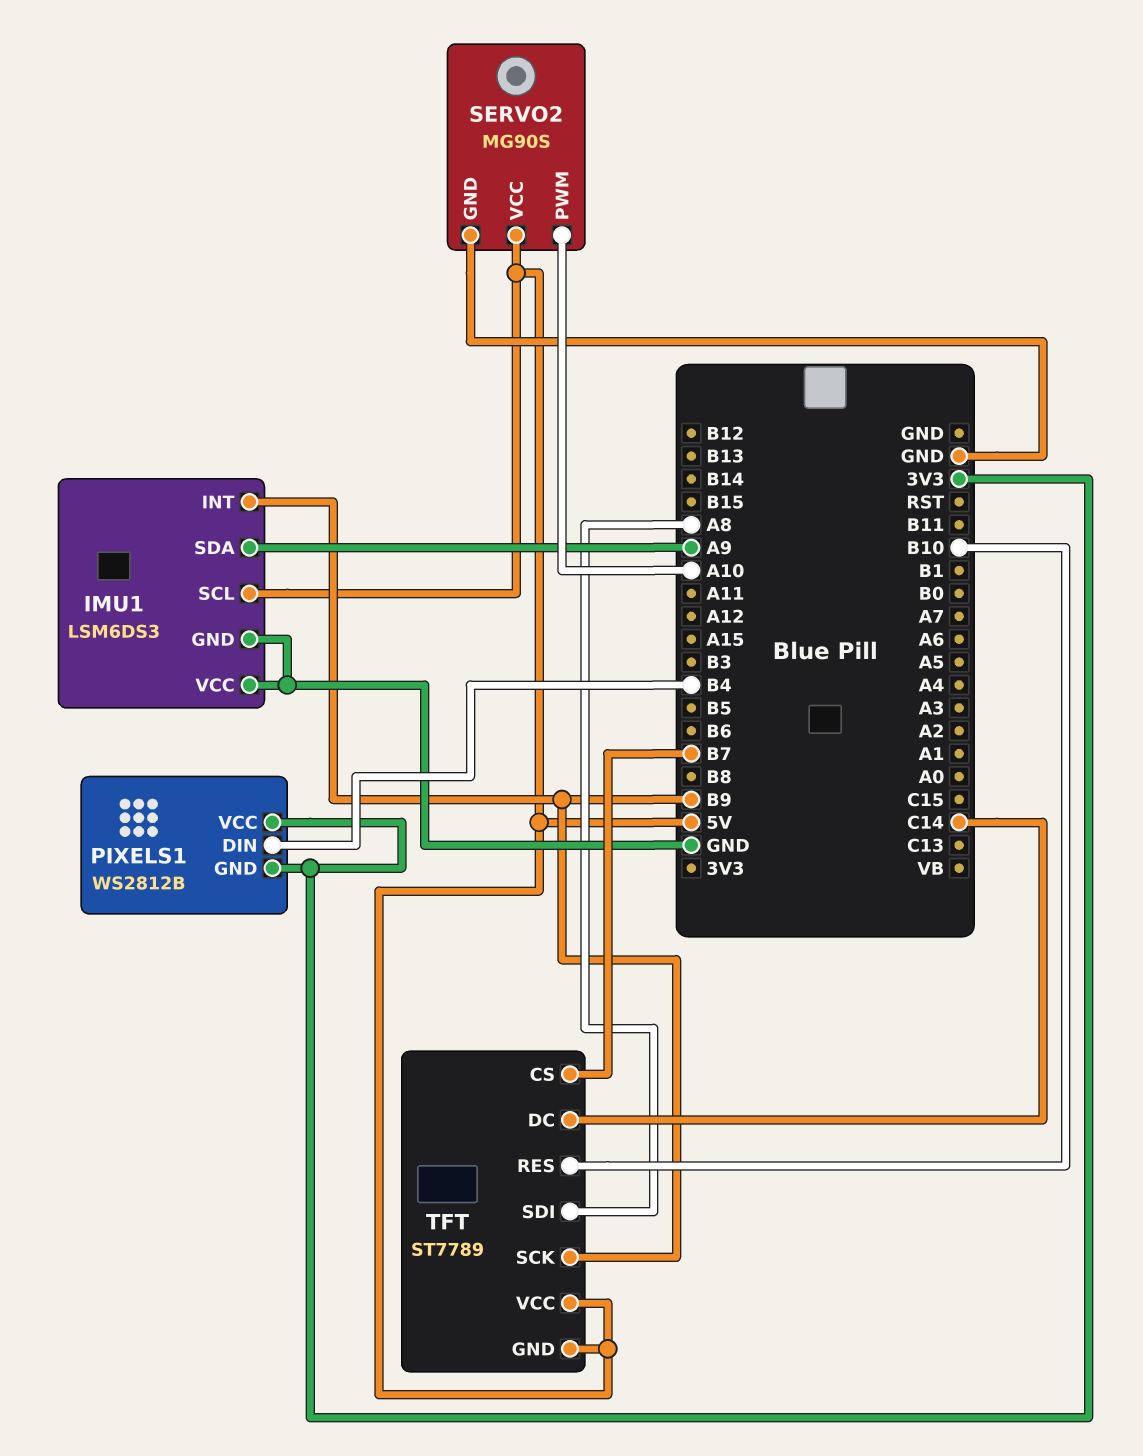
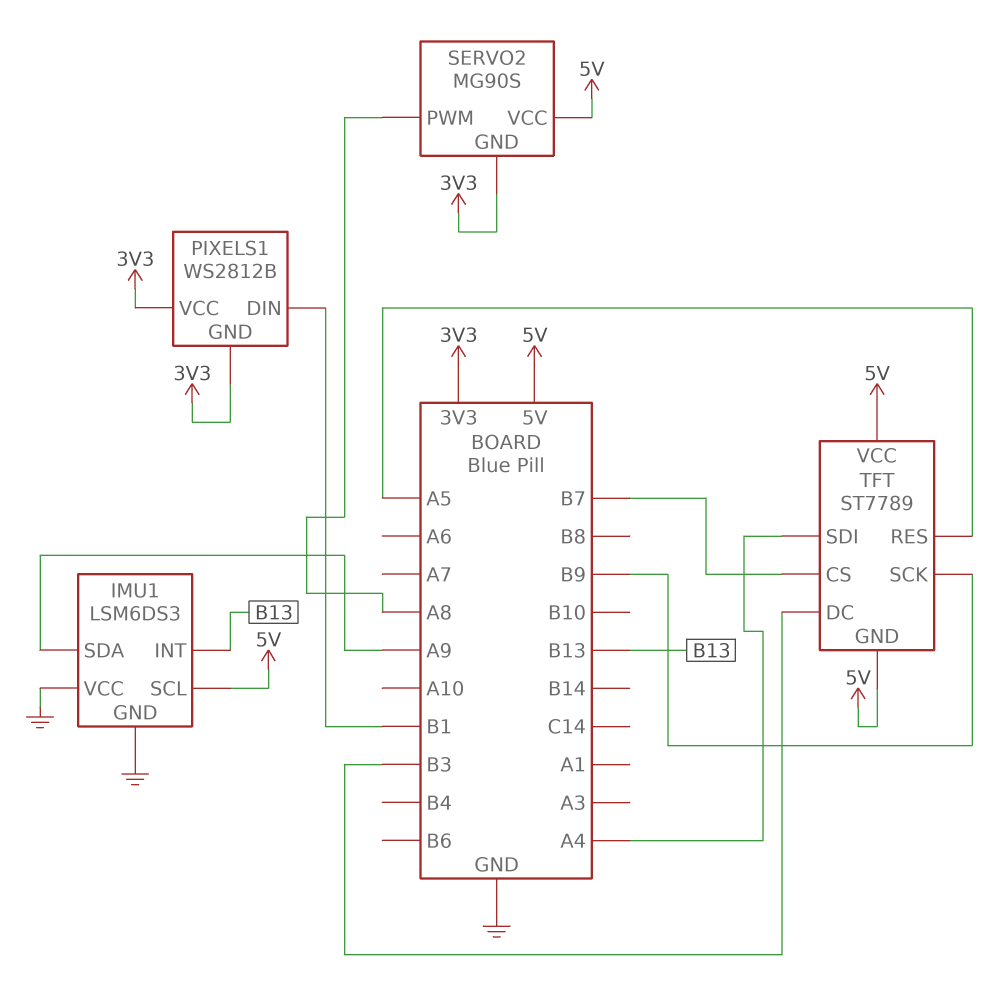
IMU1 pin INT: B9 -> B13
PIXELS1 pin DIN: B4 -> B1
SERVO2 pin GND: GND -> 3V3
SERVO2 pin PWM: A10 -> A8
TFT pin DC: C14 -> B3
TFT pin RES: B10 -> A5
TFT pin SDI: A8 -> A4

